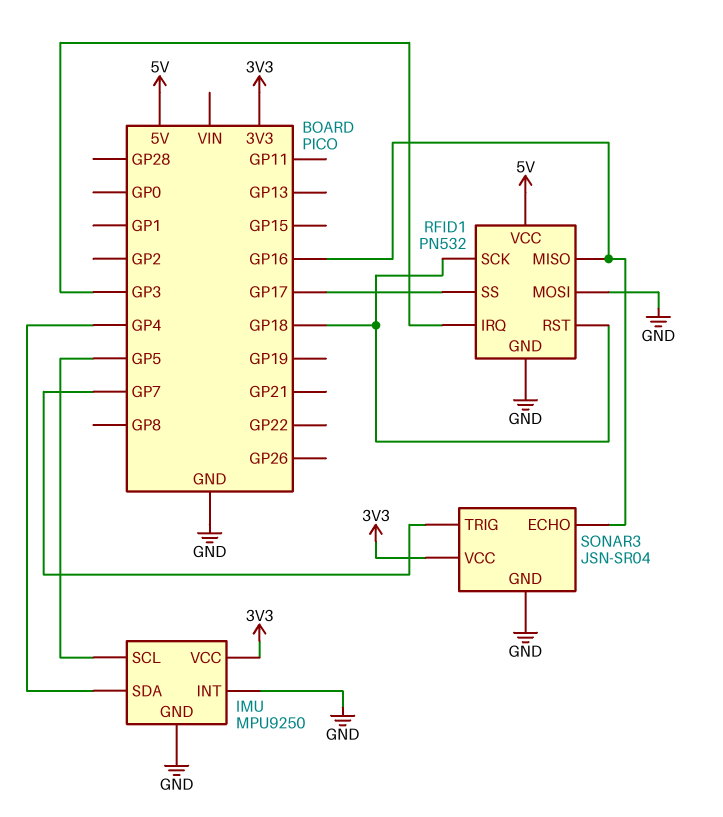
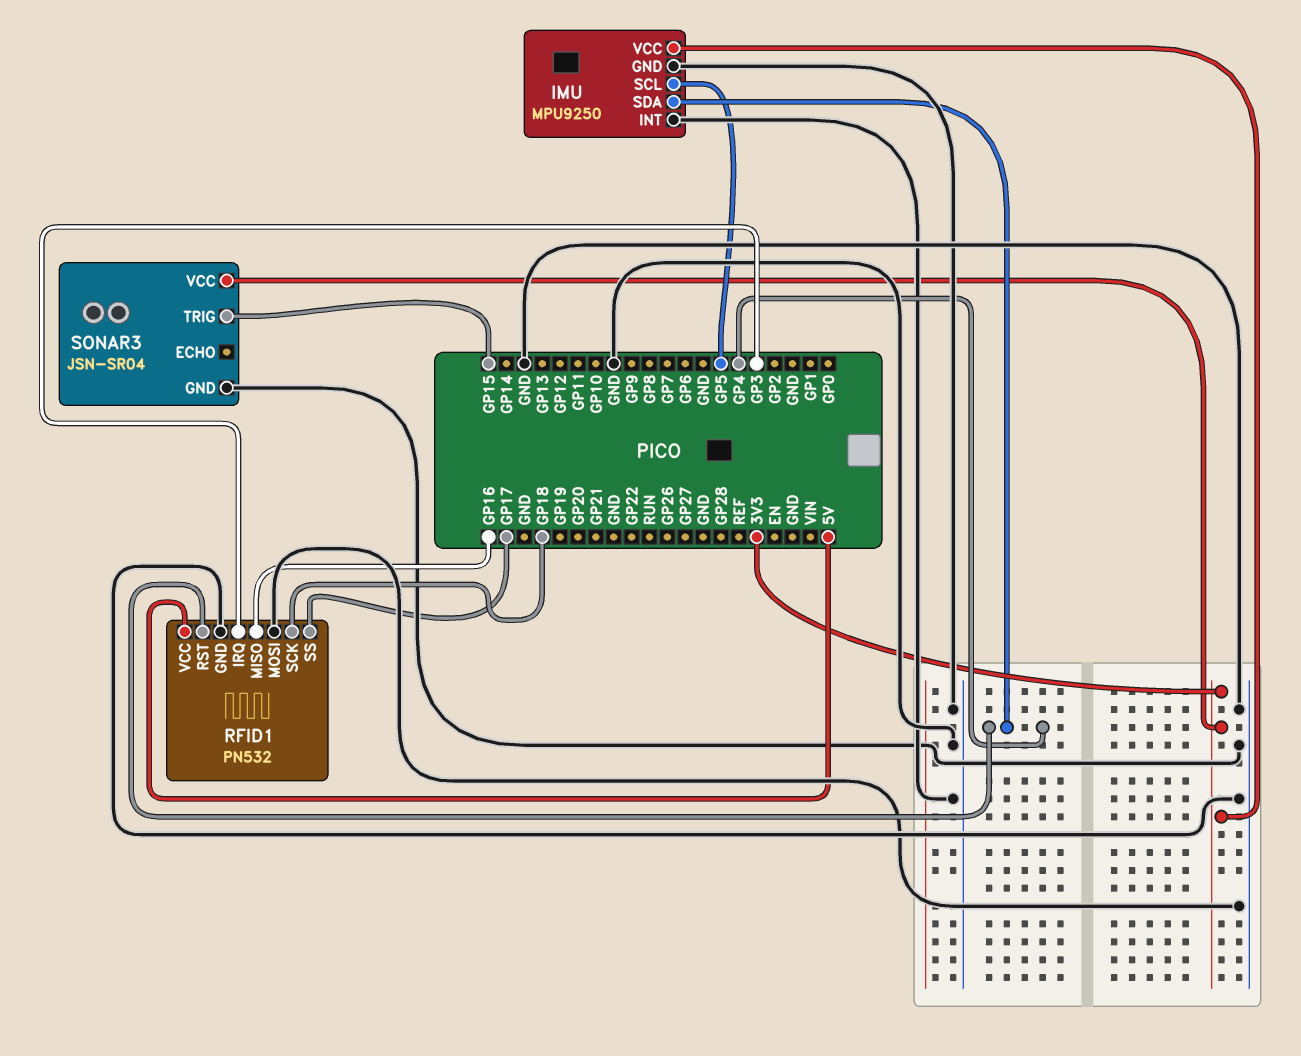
RFID1 pin RST: GP18 -> GP4
SONAR3 pin ECHO: GP16 -> none
SONAR3 pin TRIG: GP7 -> GP15

